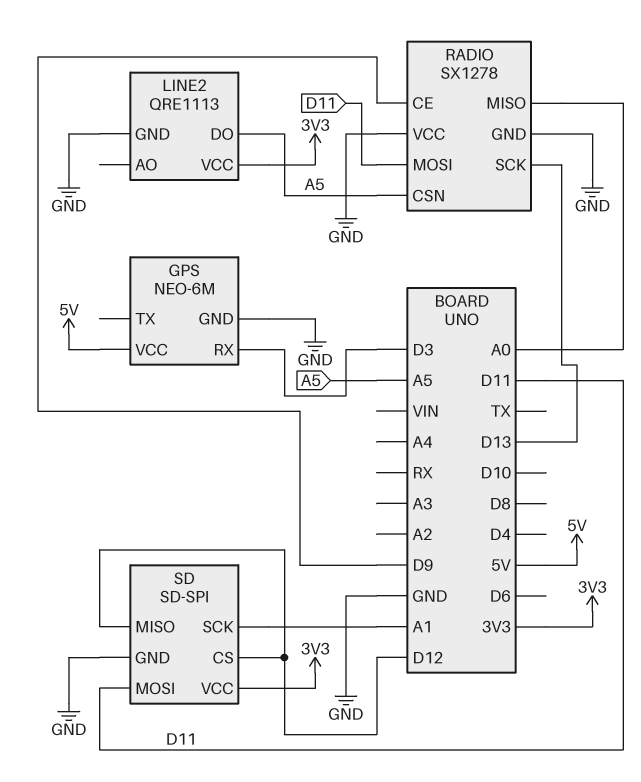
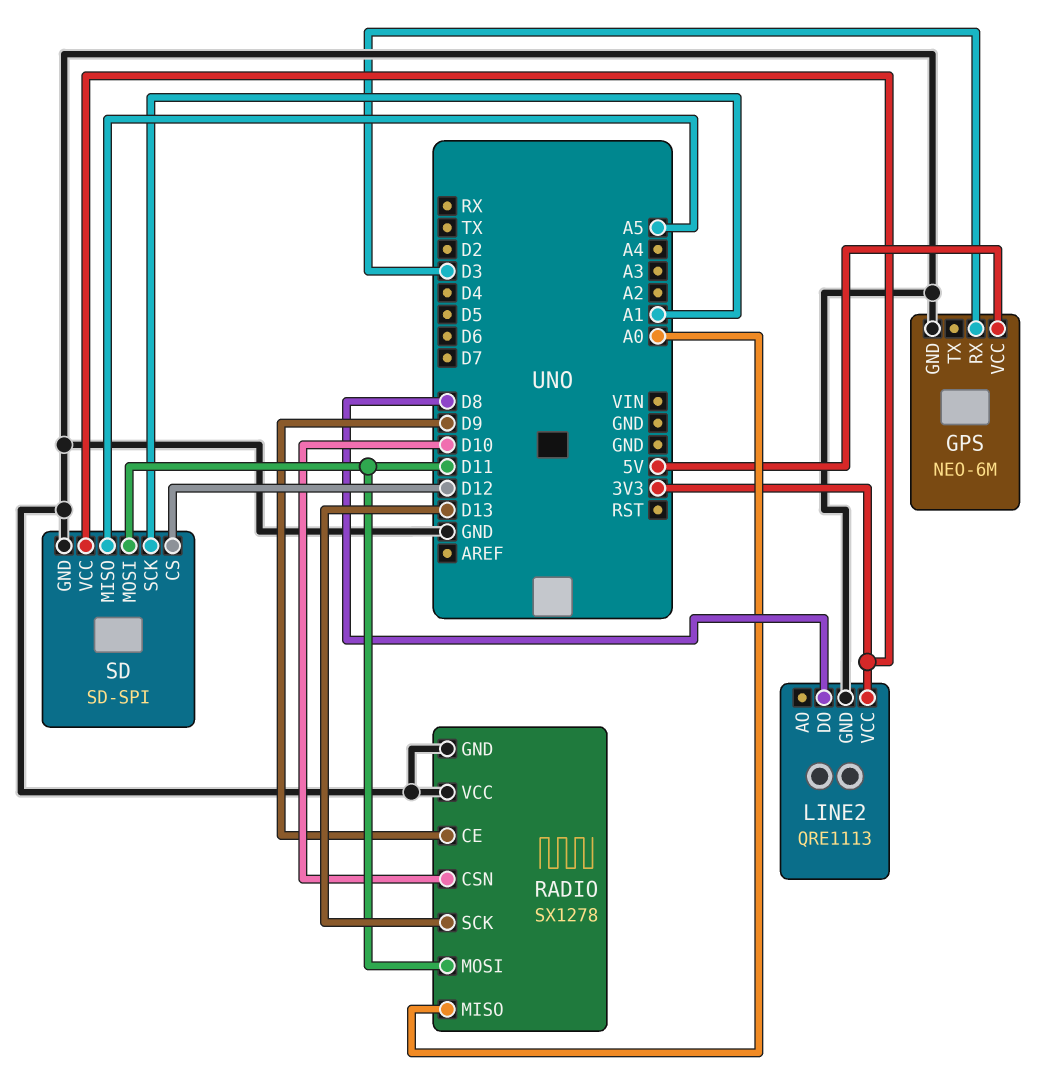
LINE2 pin DO: A5 -> D8
RADIO pin CSN: A5 -> D10
SD pin MISO: D12 -> A5

